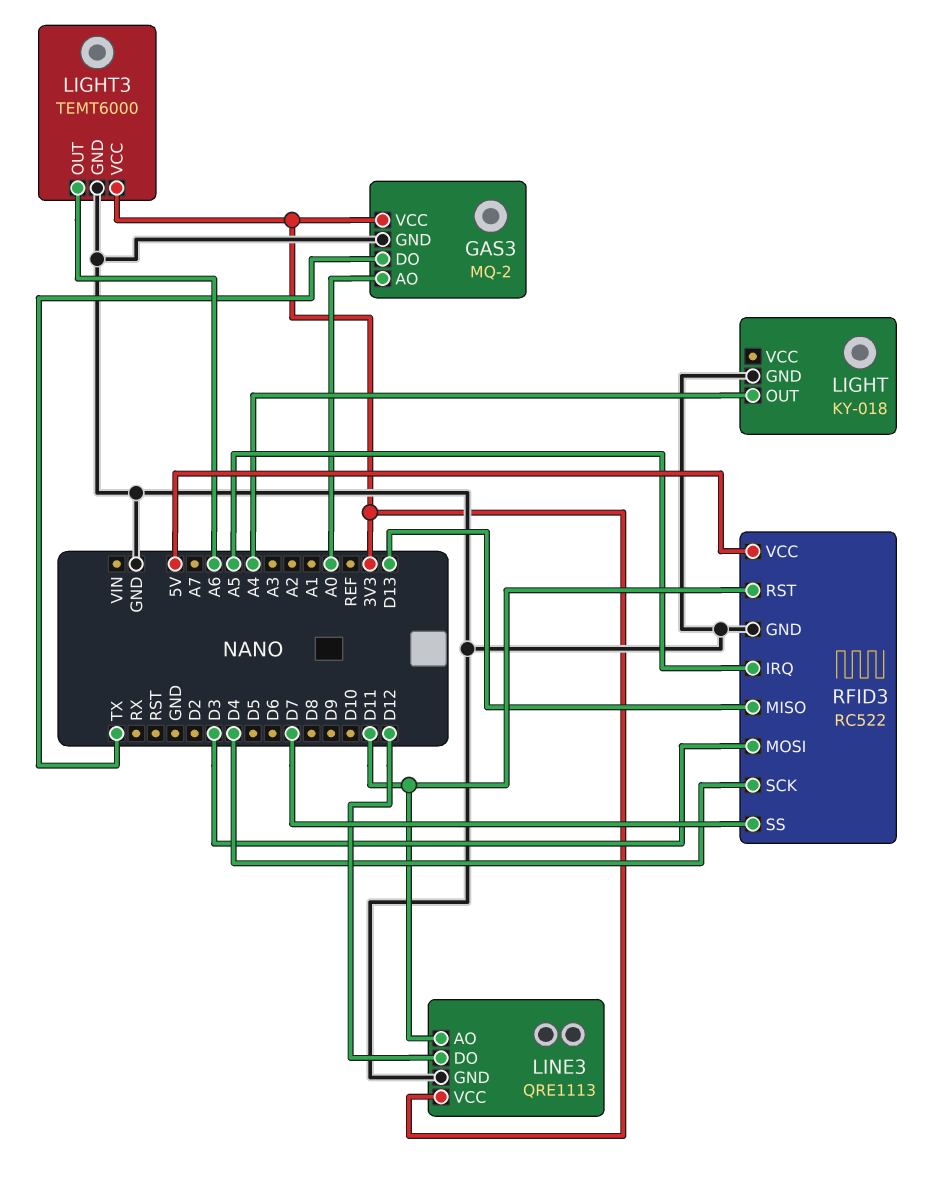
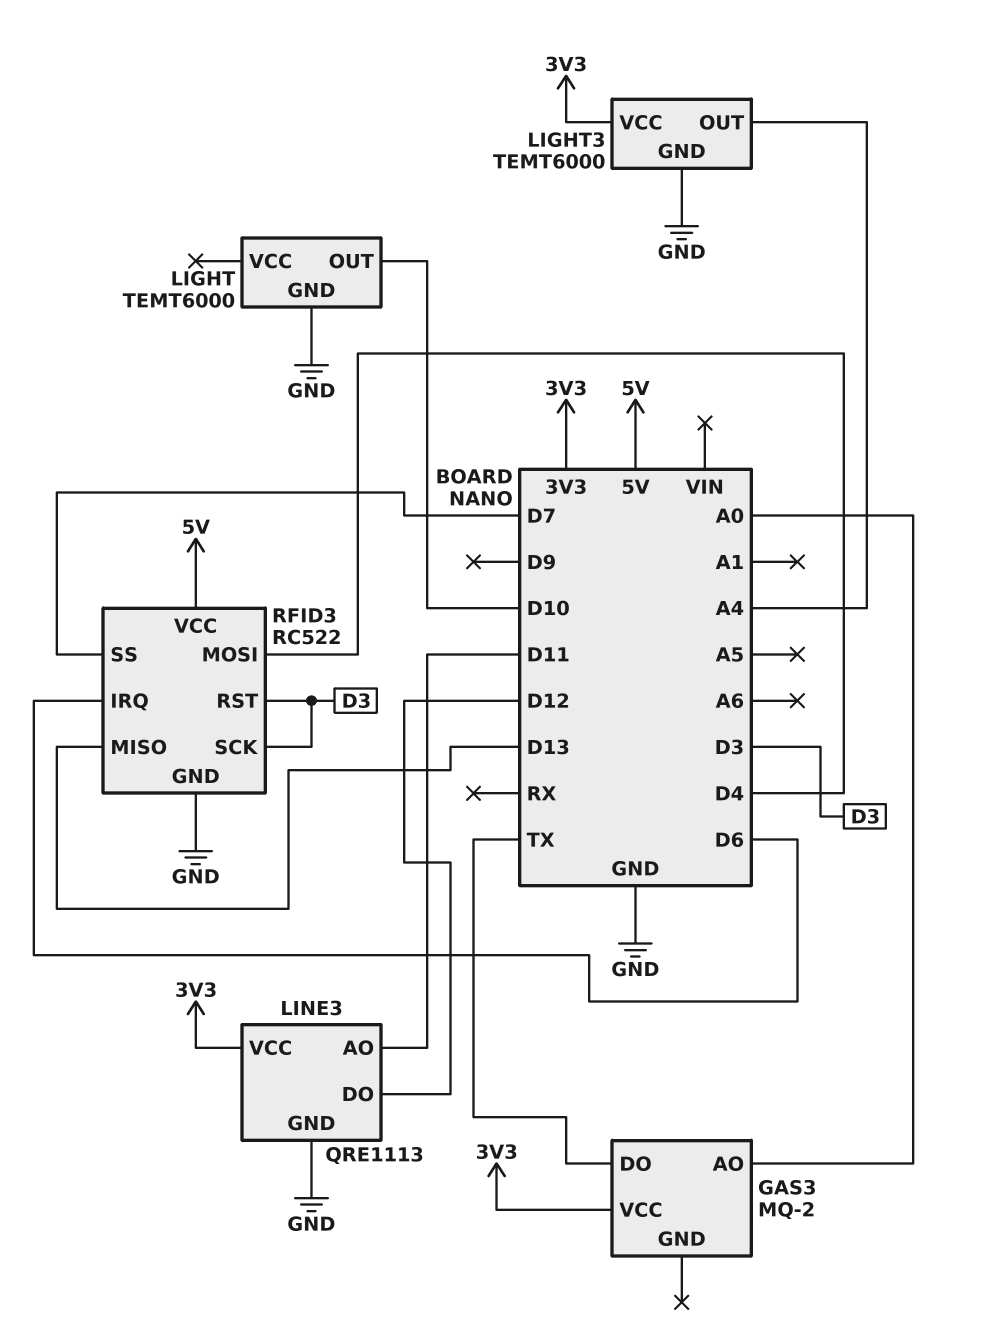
GAS3 pin GND: GND -> none
LIGHT: KY-018 -> TEMT6000
LIGHT pin OUT: A4 -> D10
LIGHT3 pin OUT: A6 -> A4
RFID3 pin IRQ: A5 -> D6
RFID3 pin MOSI: D3 -> D4
RFID3 pin RST: D11 -> D3
RFID3 pin SCK: D4 -> D3

